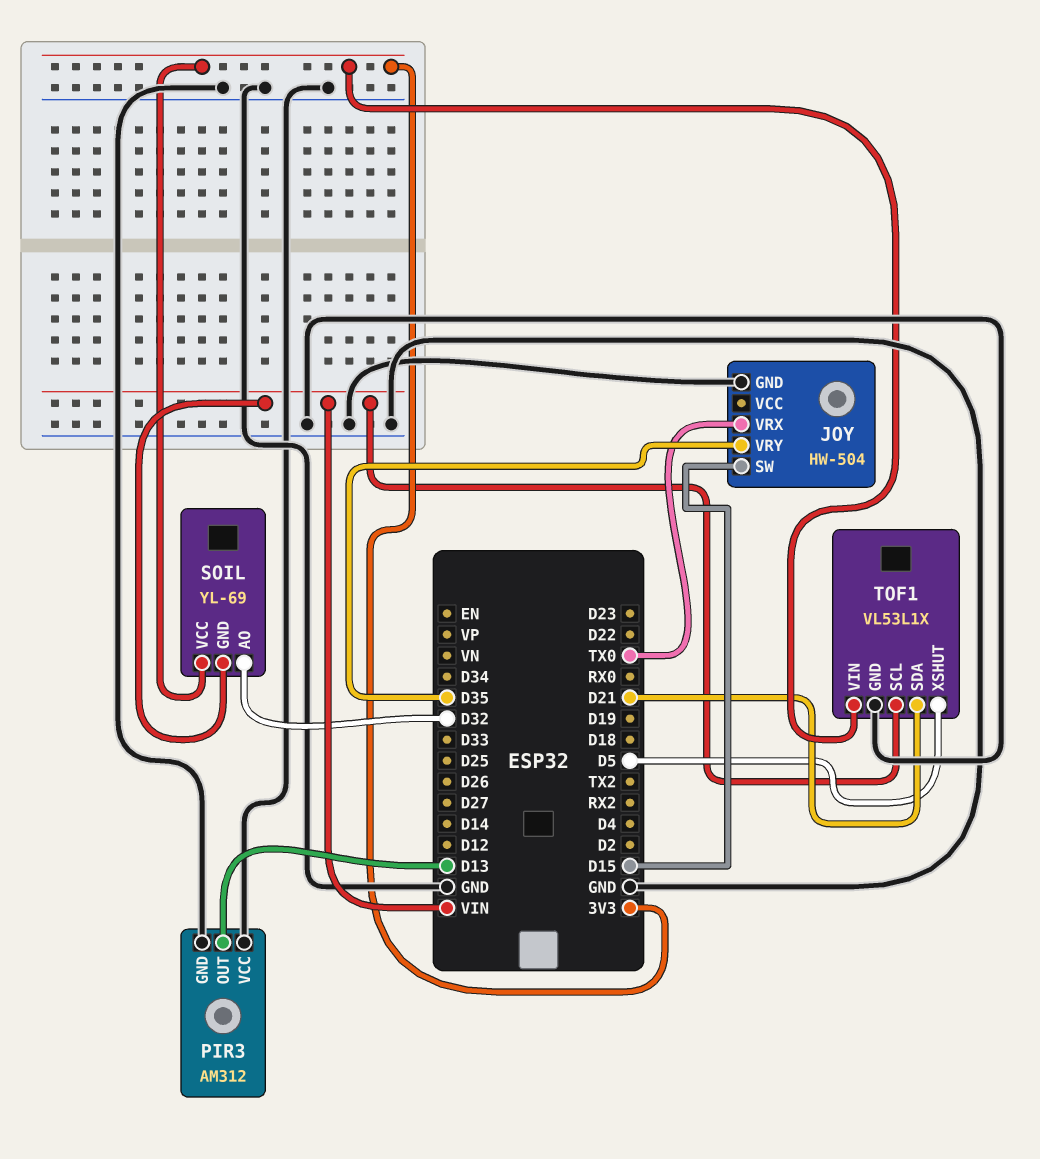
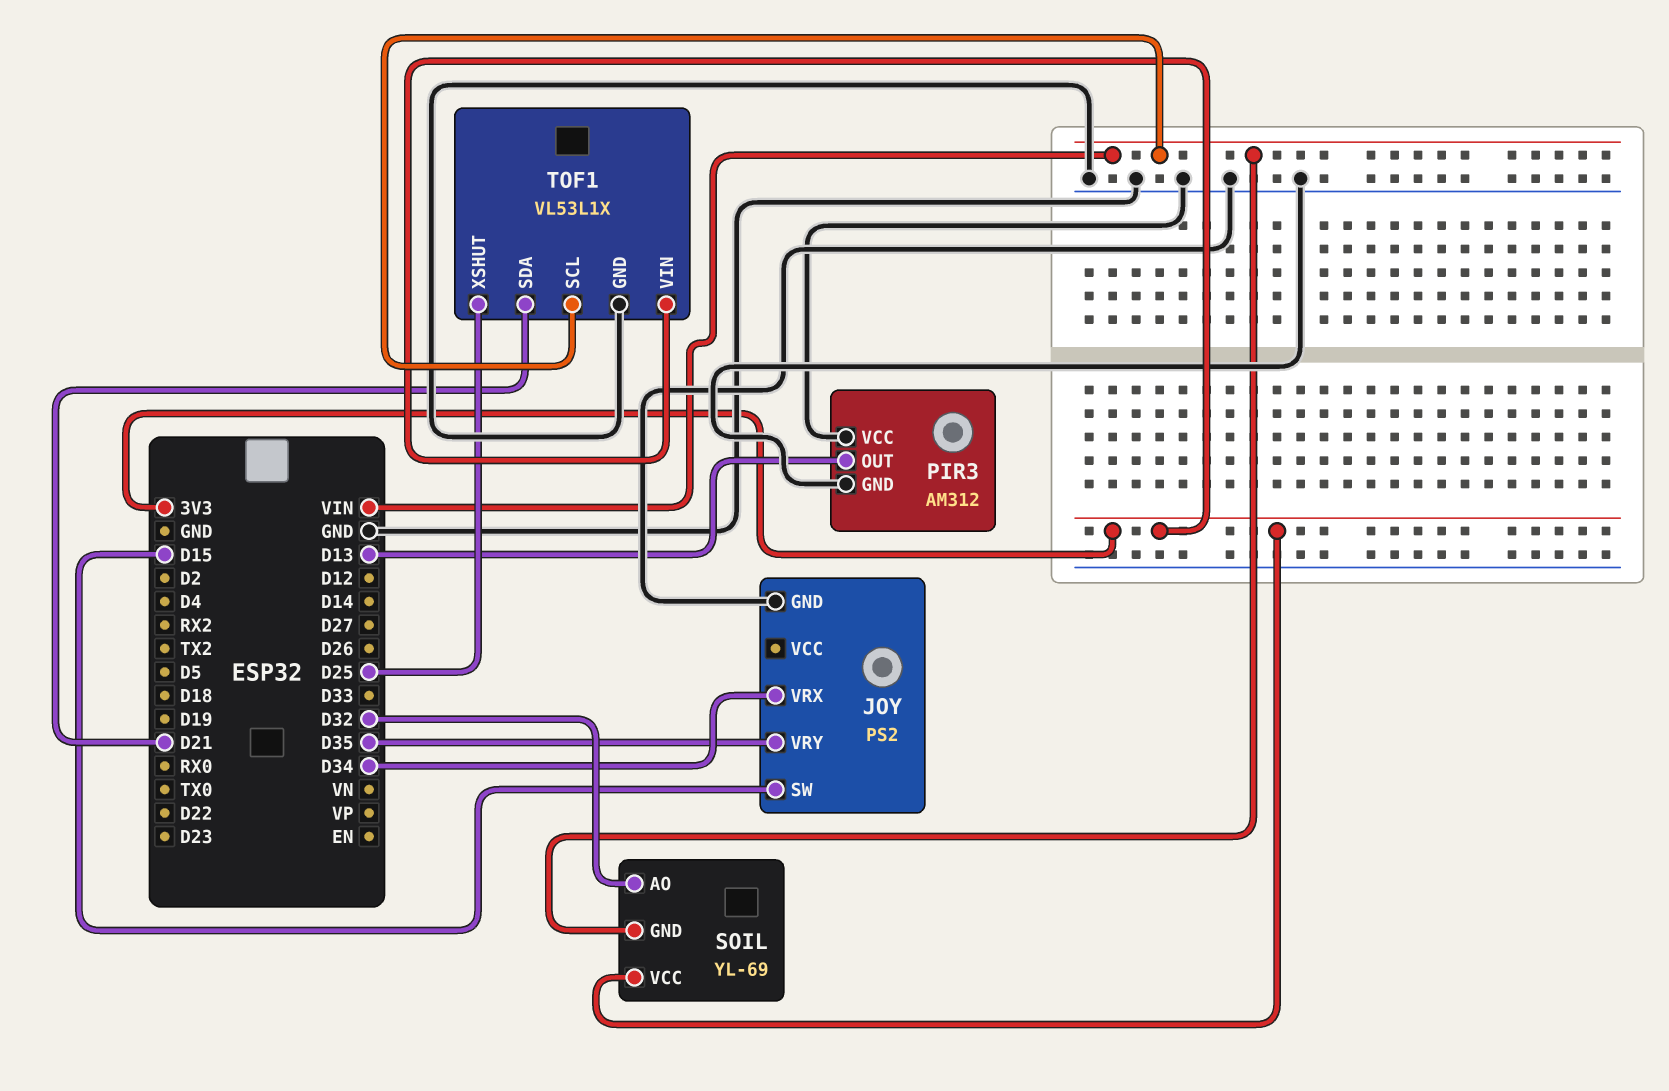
JOY: HW-504 -> PS2
JOY pin VRX: TX0 -> D34
TOF1 pin XSHUT: D5 -> D25

